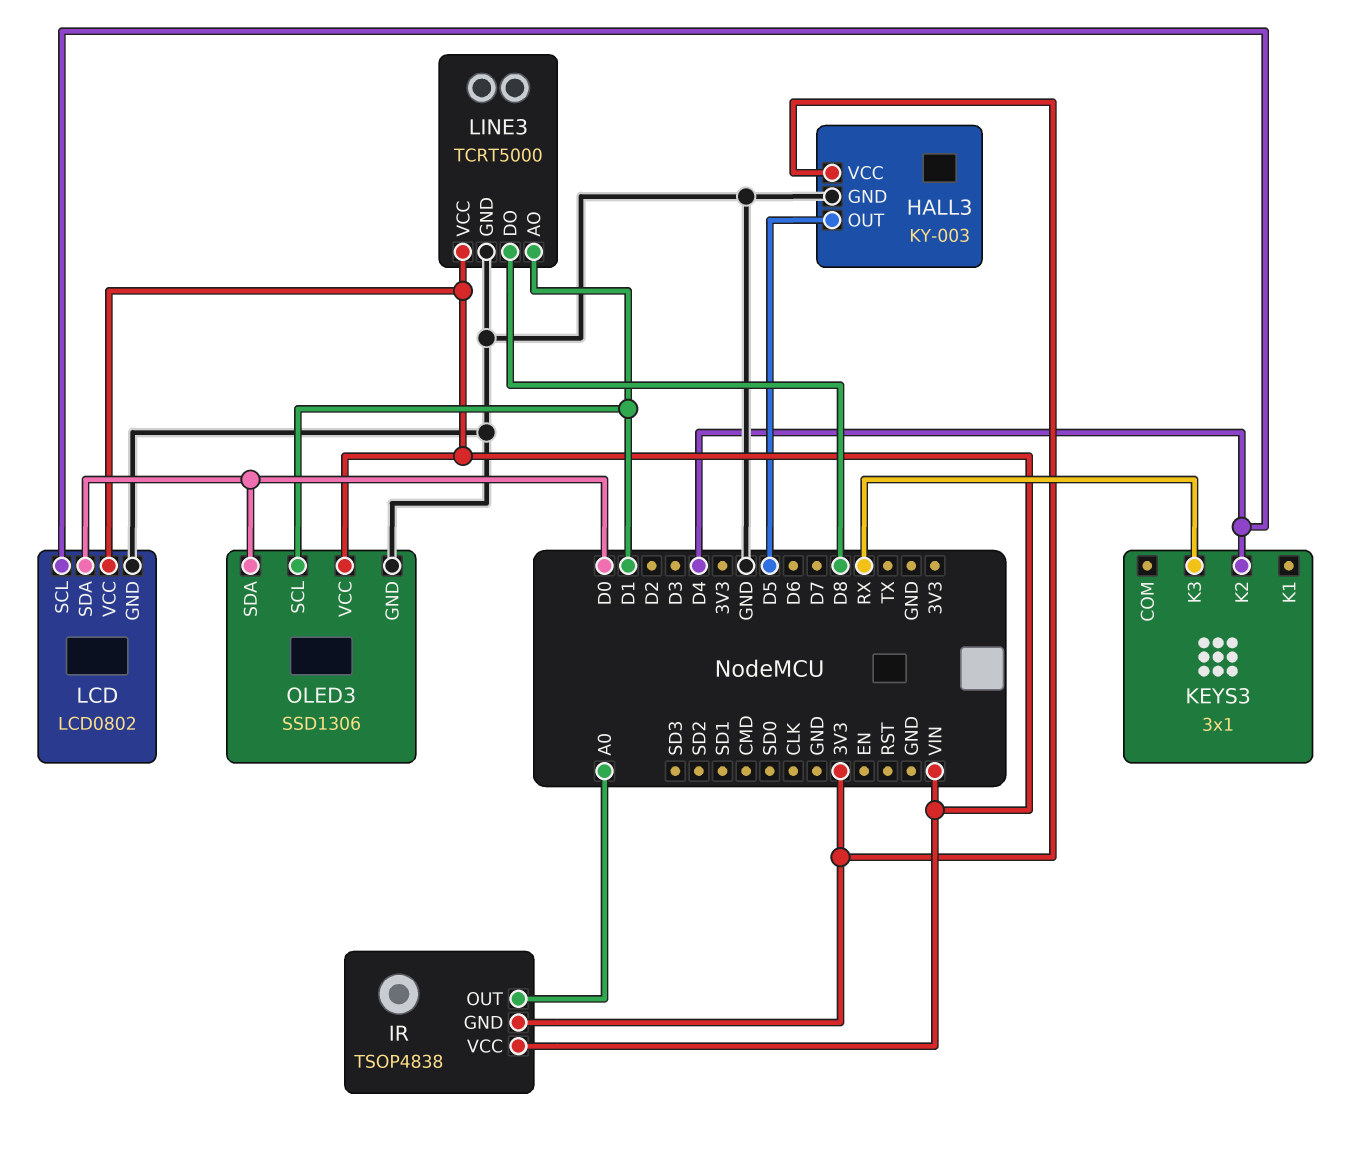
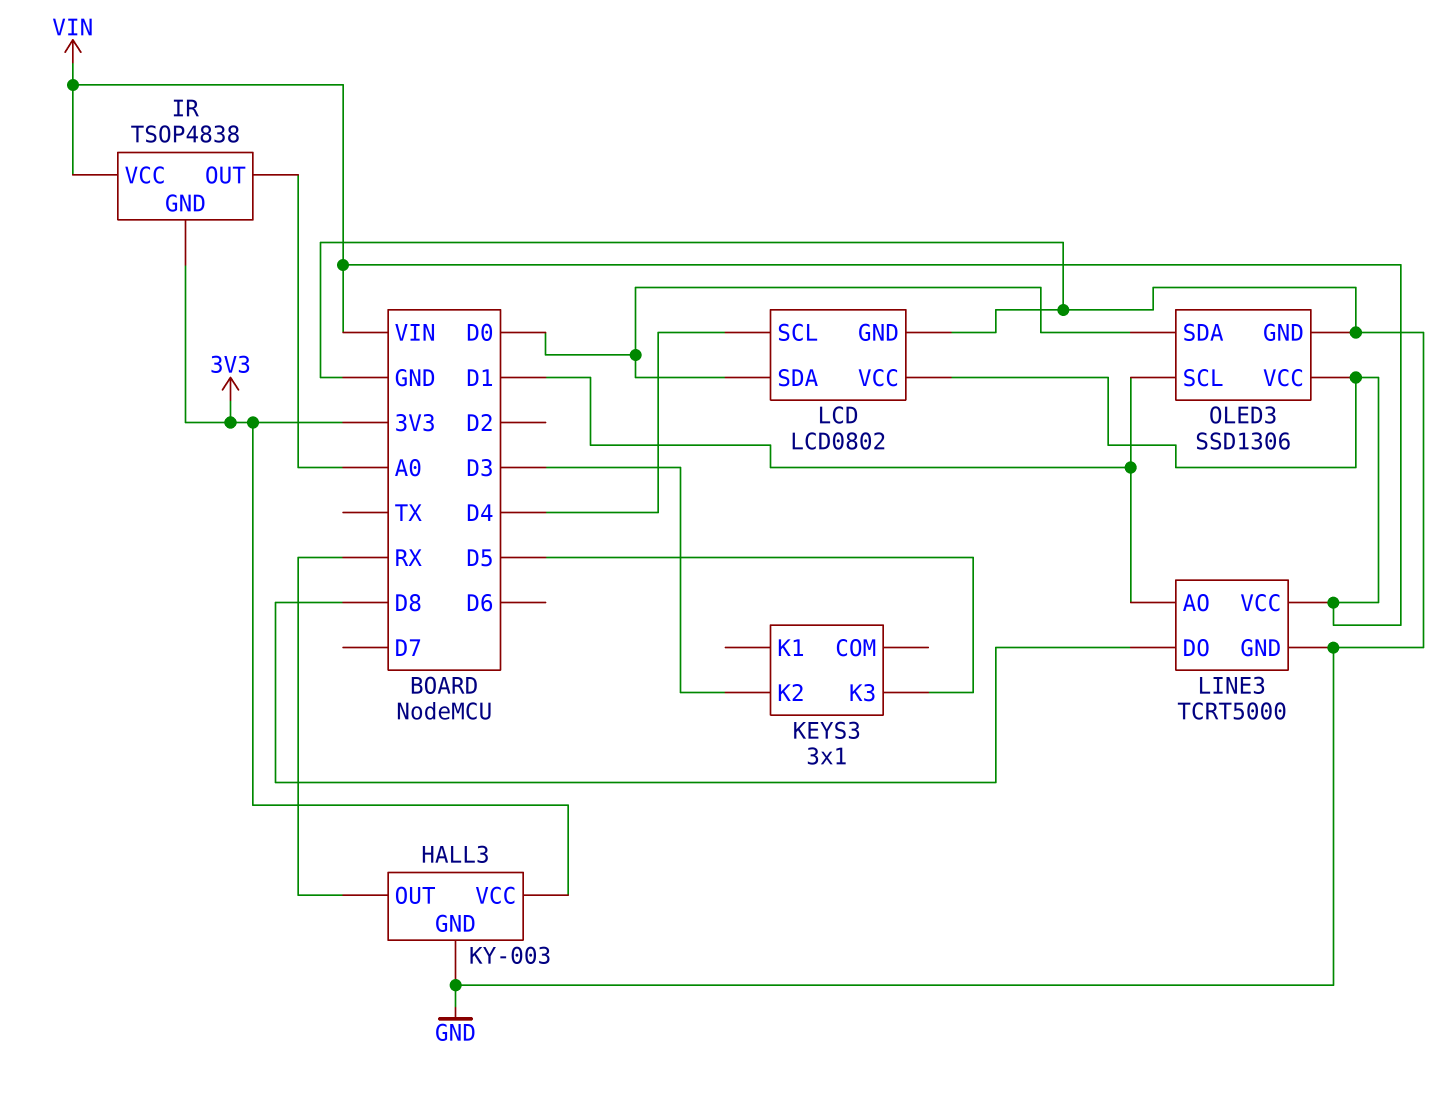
HALL3 pin OUT: D5 -> RX
KEYS3 pin K2: D4 -> D3
KEYS3 pin K3: RX -> D5

